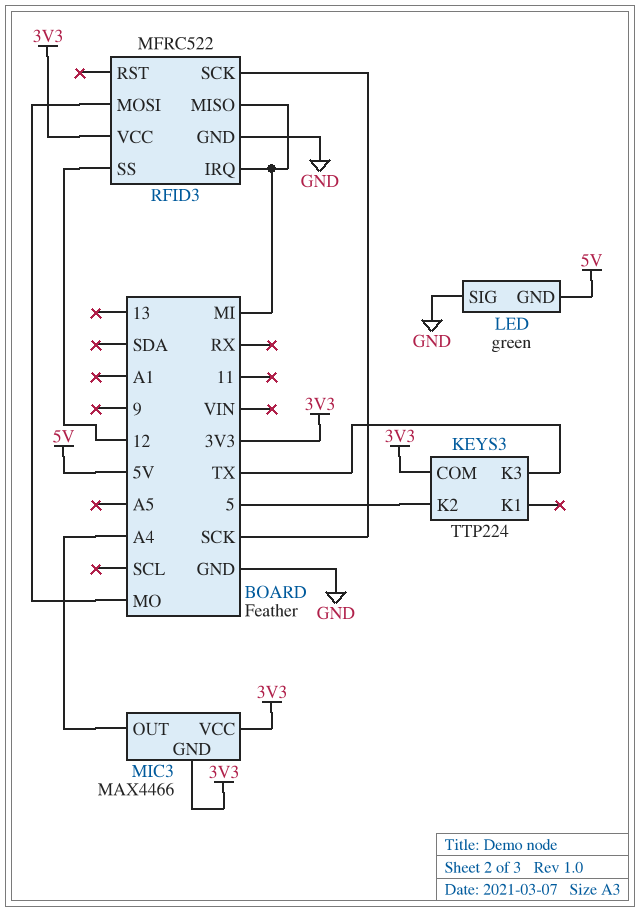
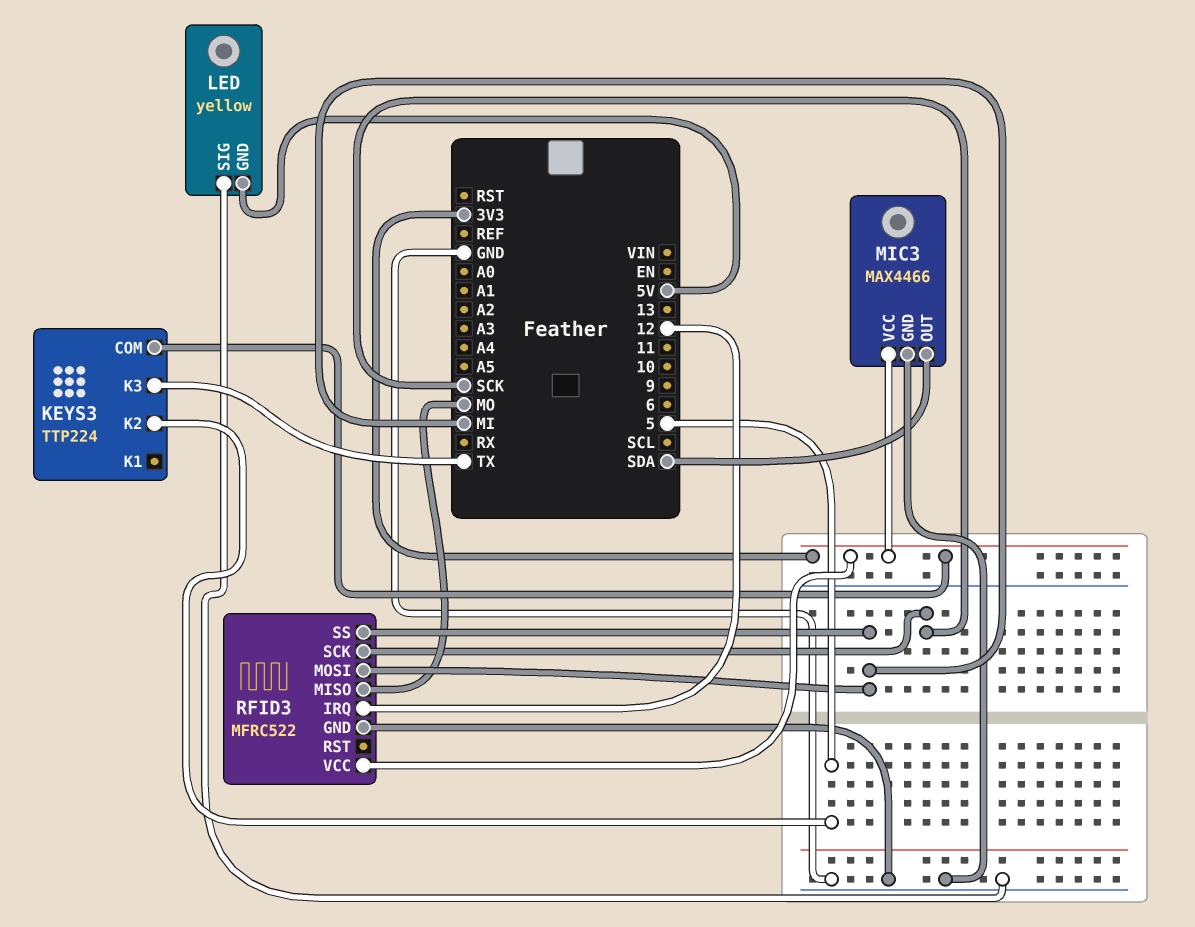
LED: green -> yellow
MIC3 pin GND: 3V3 -> GND
MIC3 pin OUT: A4 -> SDA
RFID3 pin IRQ: MI -> 12
RFID3 pin MISO: MI -> MO
RFID3 pin MOSI: MO -> MI
RFID3 pin SS: 12 -> MI

